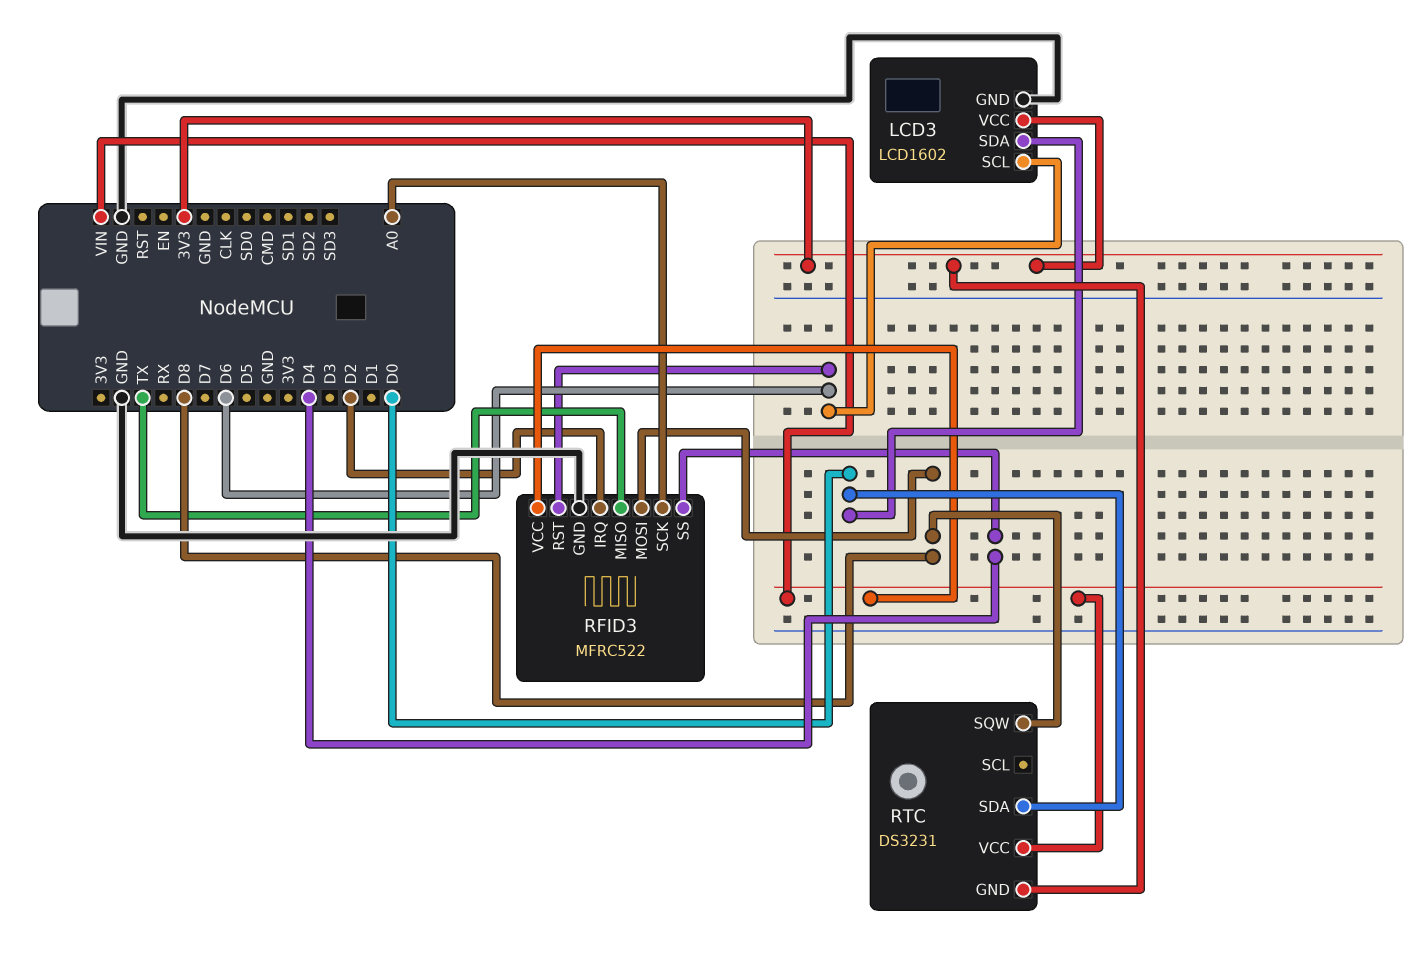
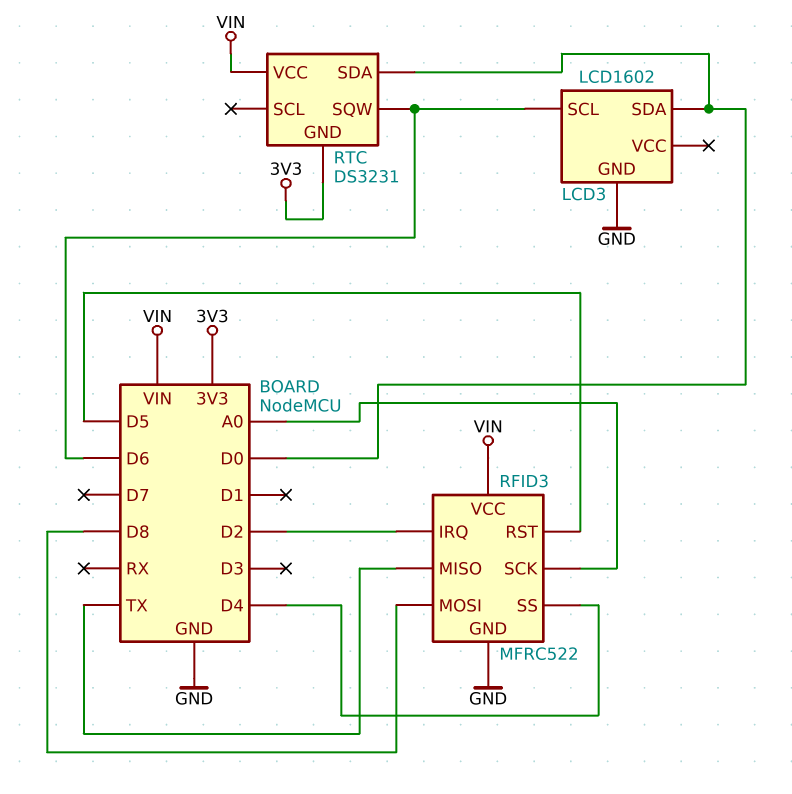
LCD3 pin VCC: 3V3 -> none
RFID3 pin RST: D6 -> D5
RTC pin SQW: D8 -> D6

